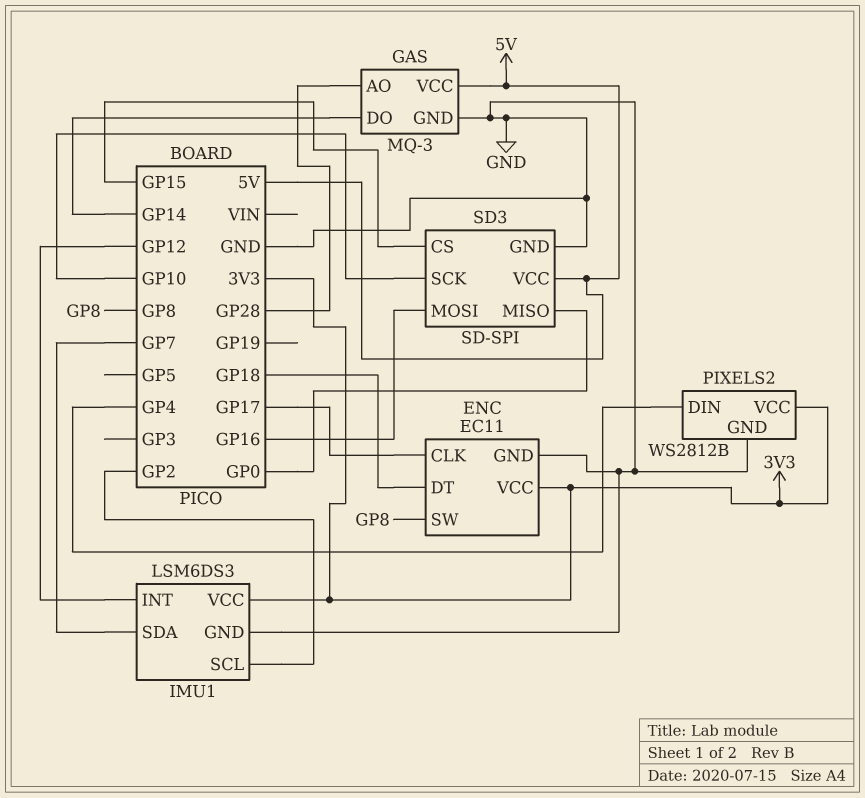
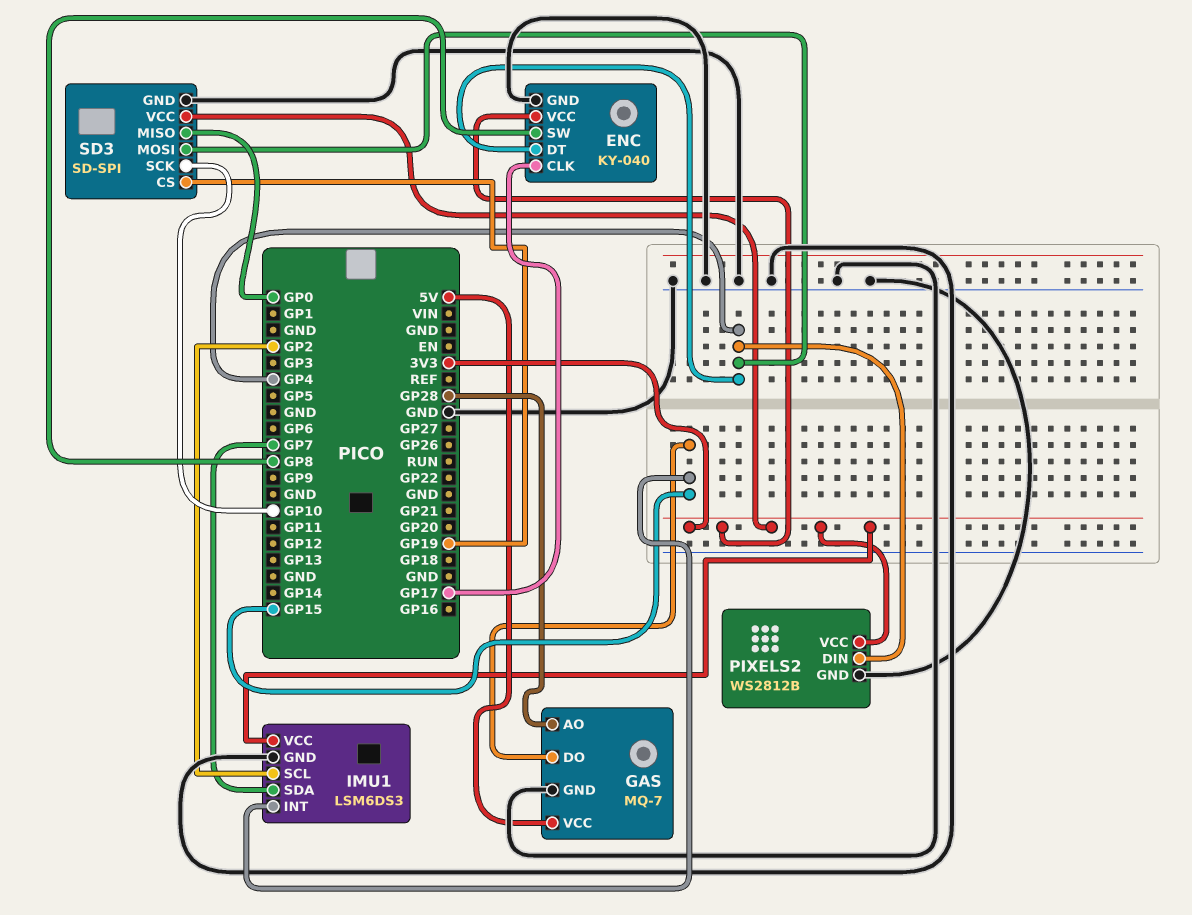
ENC: EC11 -> KY-040
ENC pin DT: GP18 -> GP4
GAS: MQ-3 -> MQ-7
GAS pin DO: GP14 -> GP15
IMU1 pin INT: GP12 -> GP15
SD3 pin CS: GP15 -> GP19
SD3 pin MOSI: GP16 -> GP4
SD3 pin VCC: 5V -> 3V3

